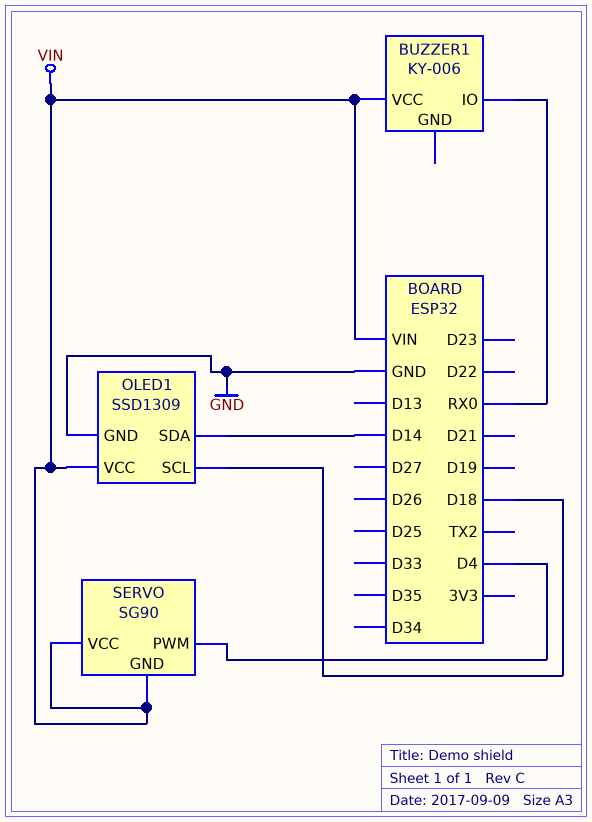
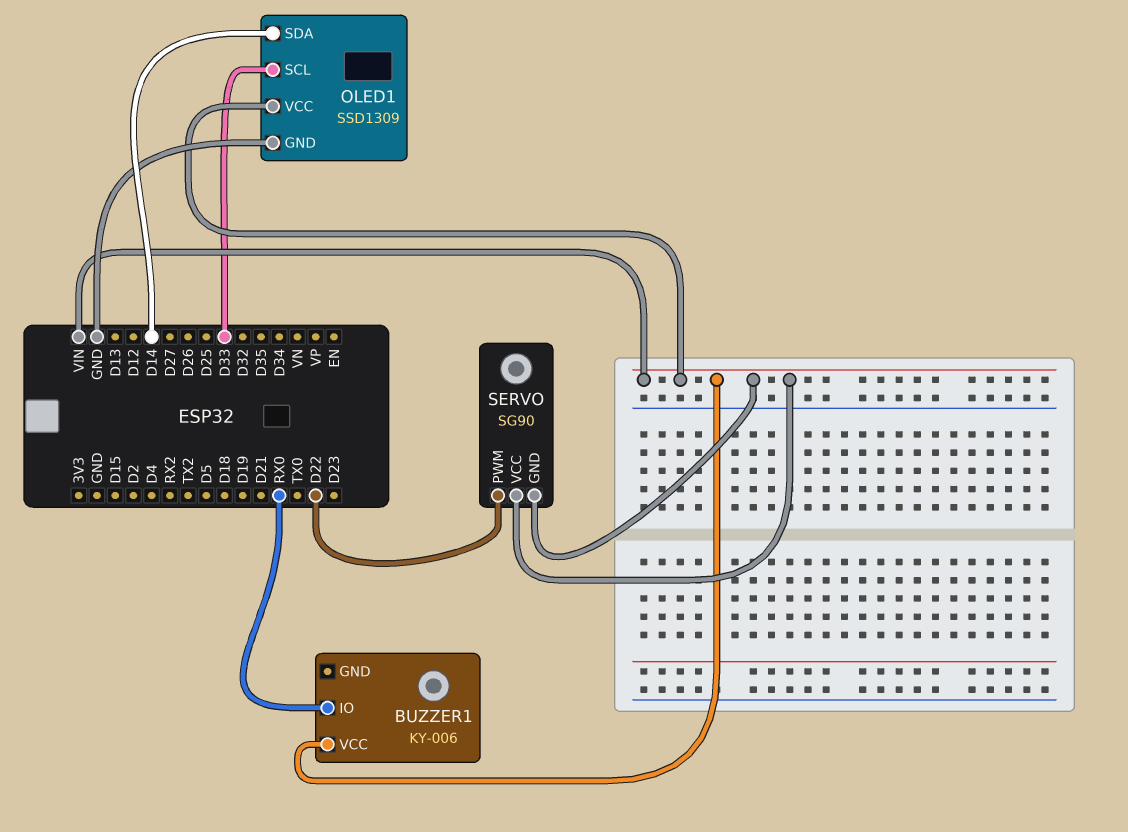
OLED1 pin SCL: D18 -> D33
SERVO pin PWM: D4 -> D22

